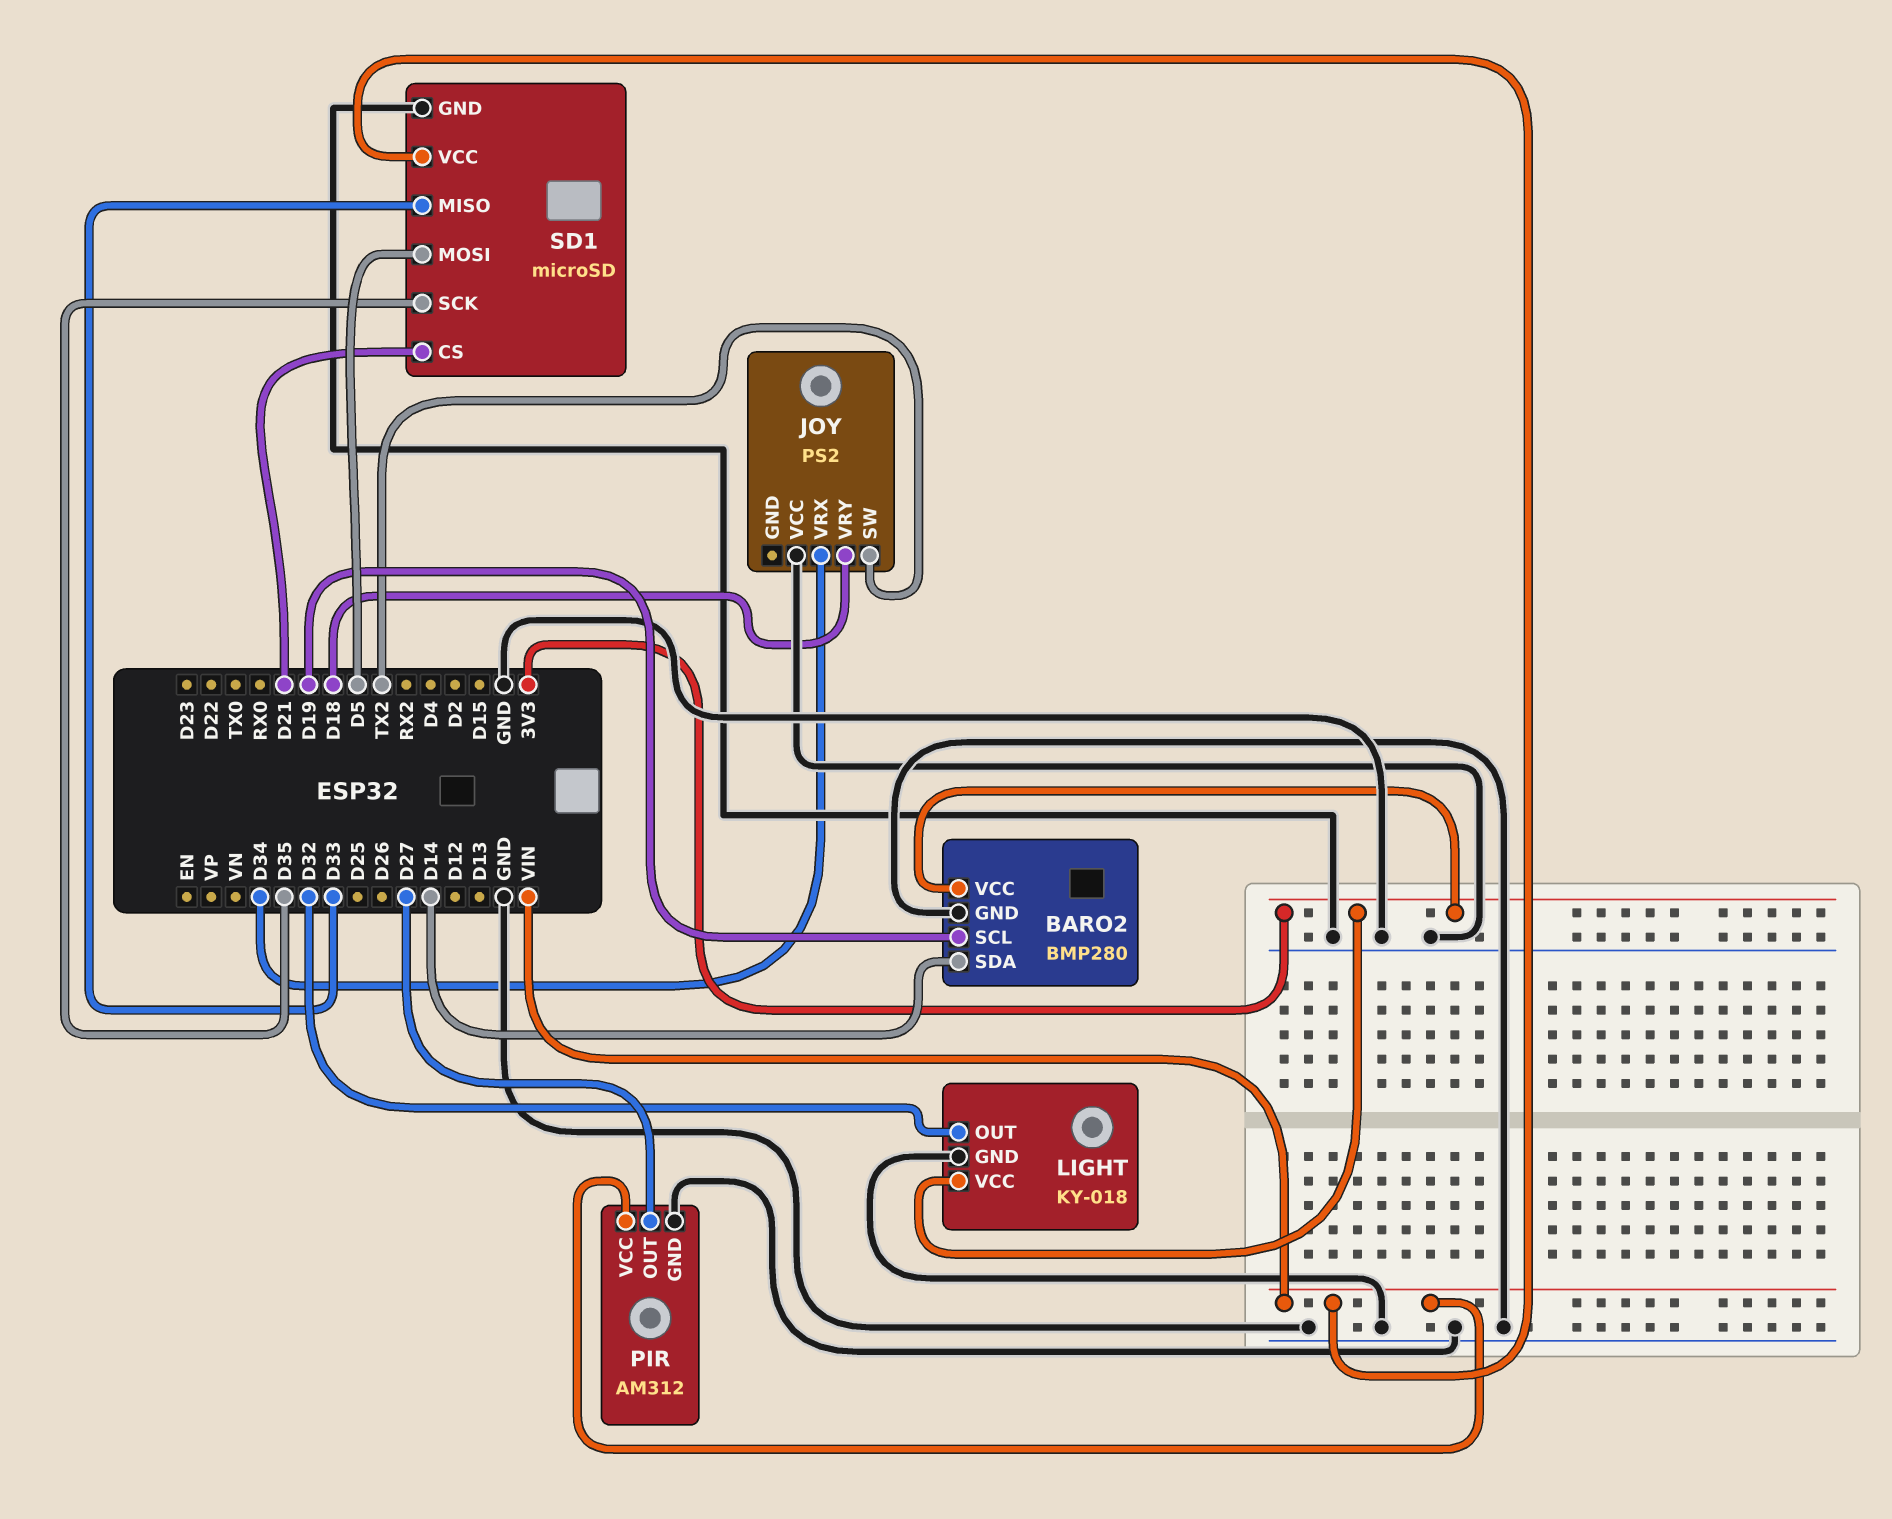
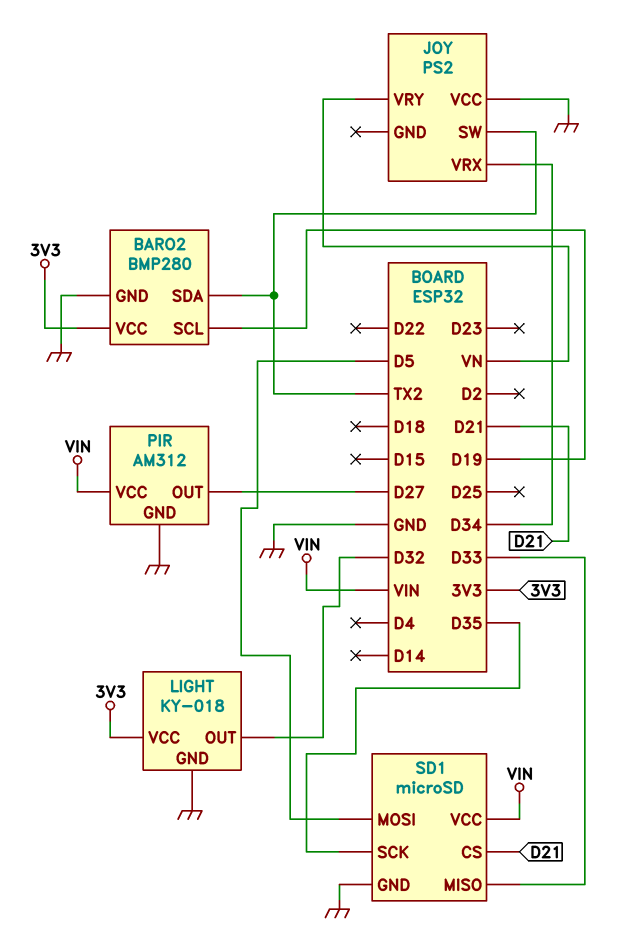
BARO2 pin SDA: D14 -> TX2
JOY pin VRY: D18 -> VN

